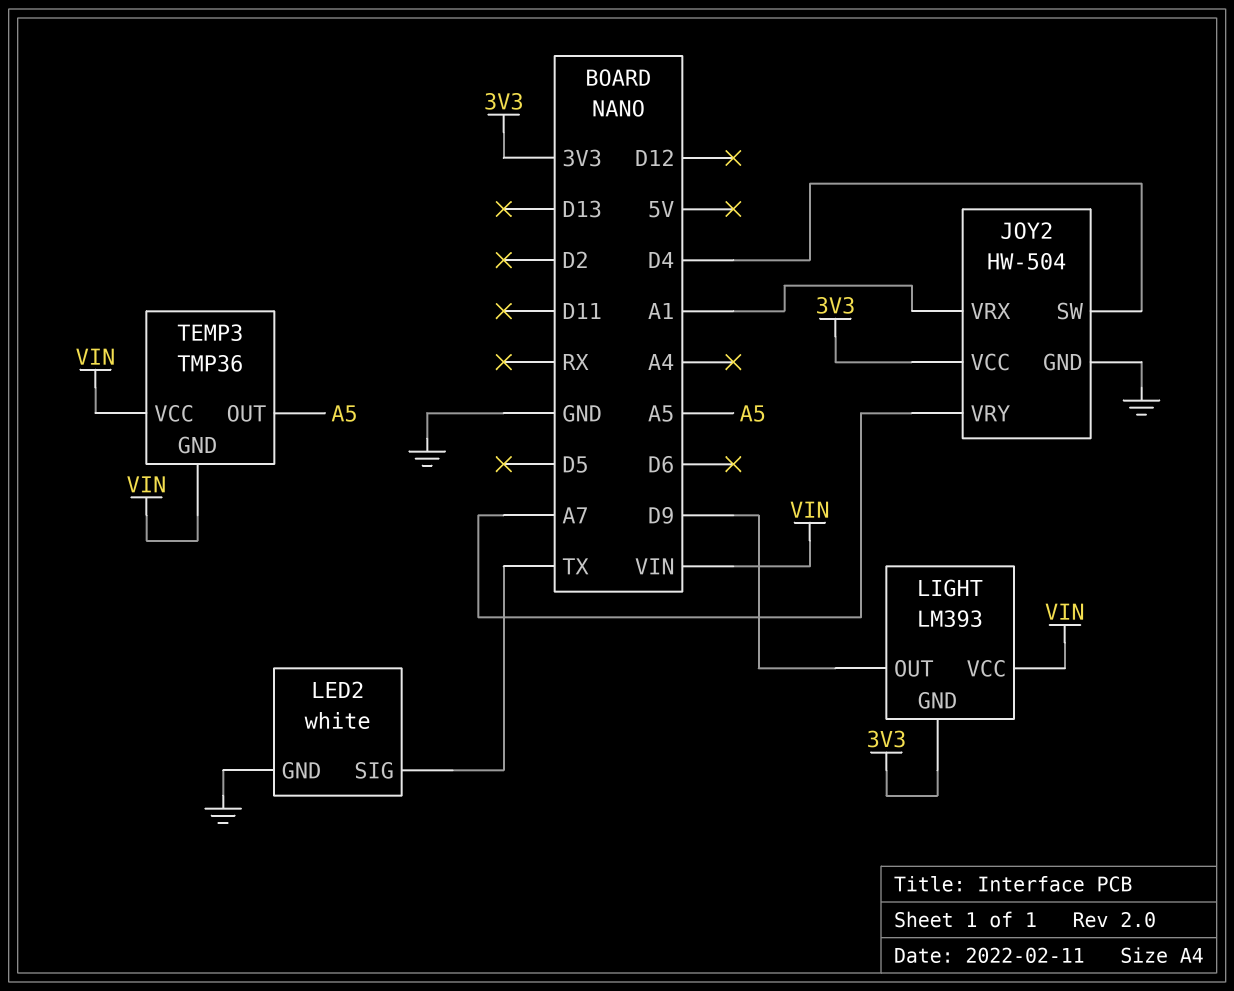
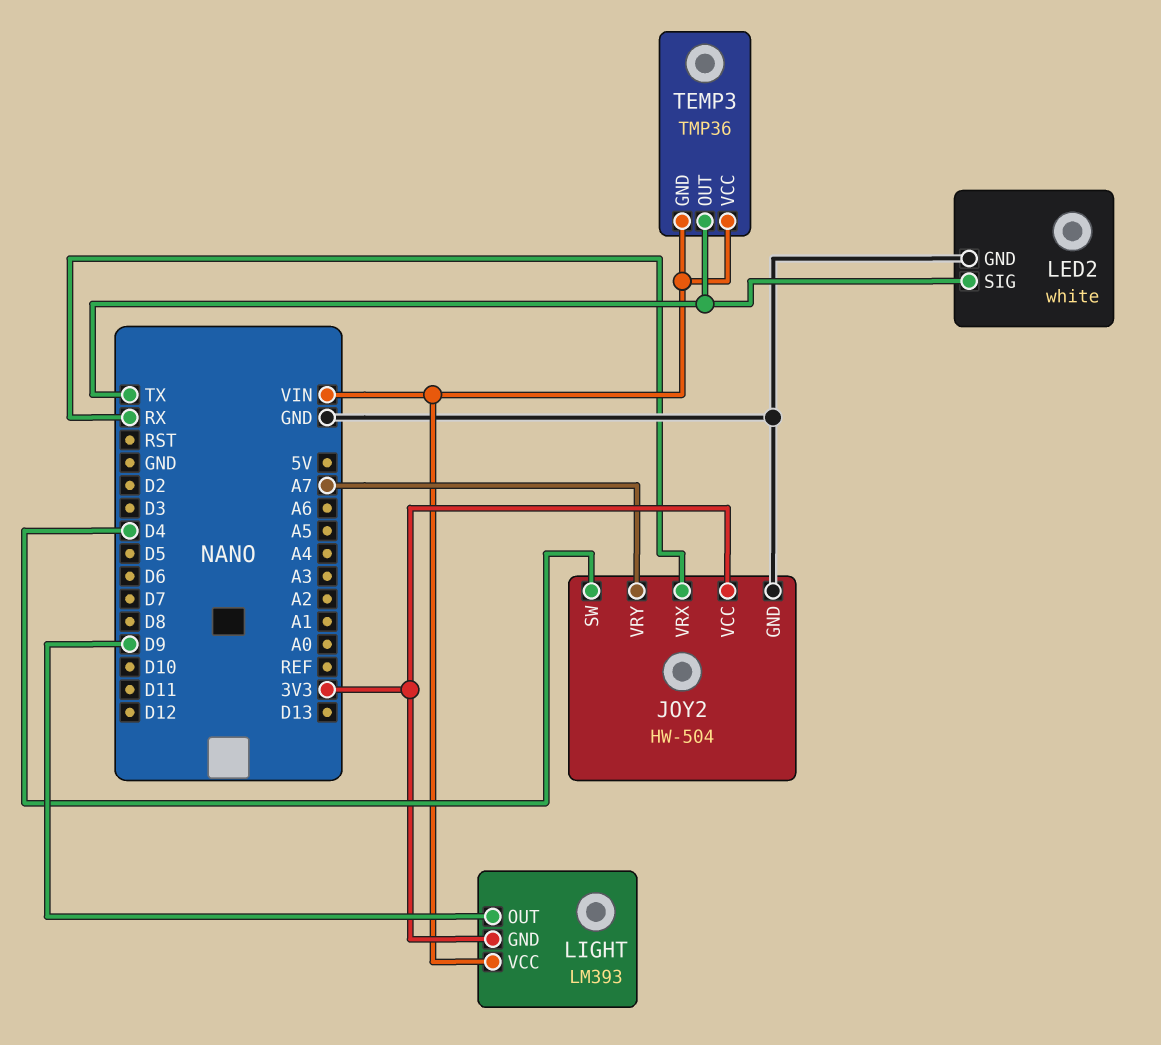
JOY2 pin VRX: A1 -> RX
TEMP3 pin OUT: A5 -> TX

